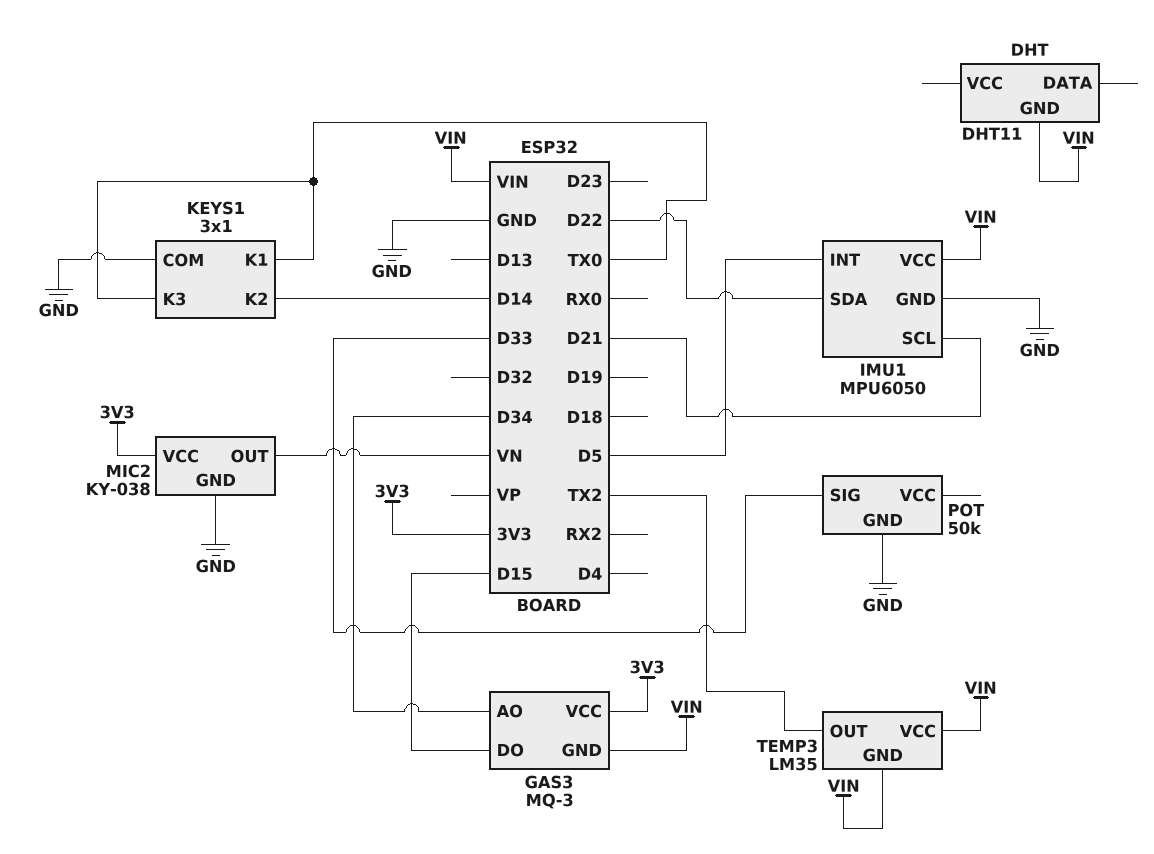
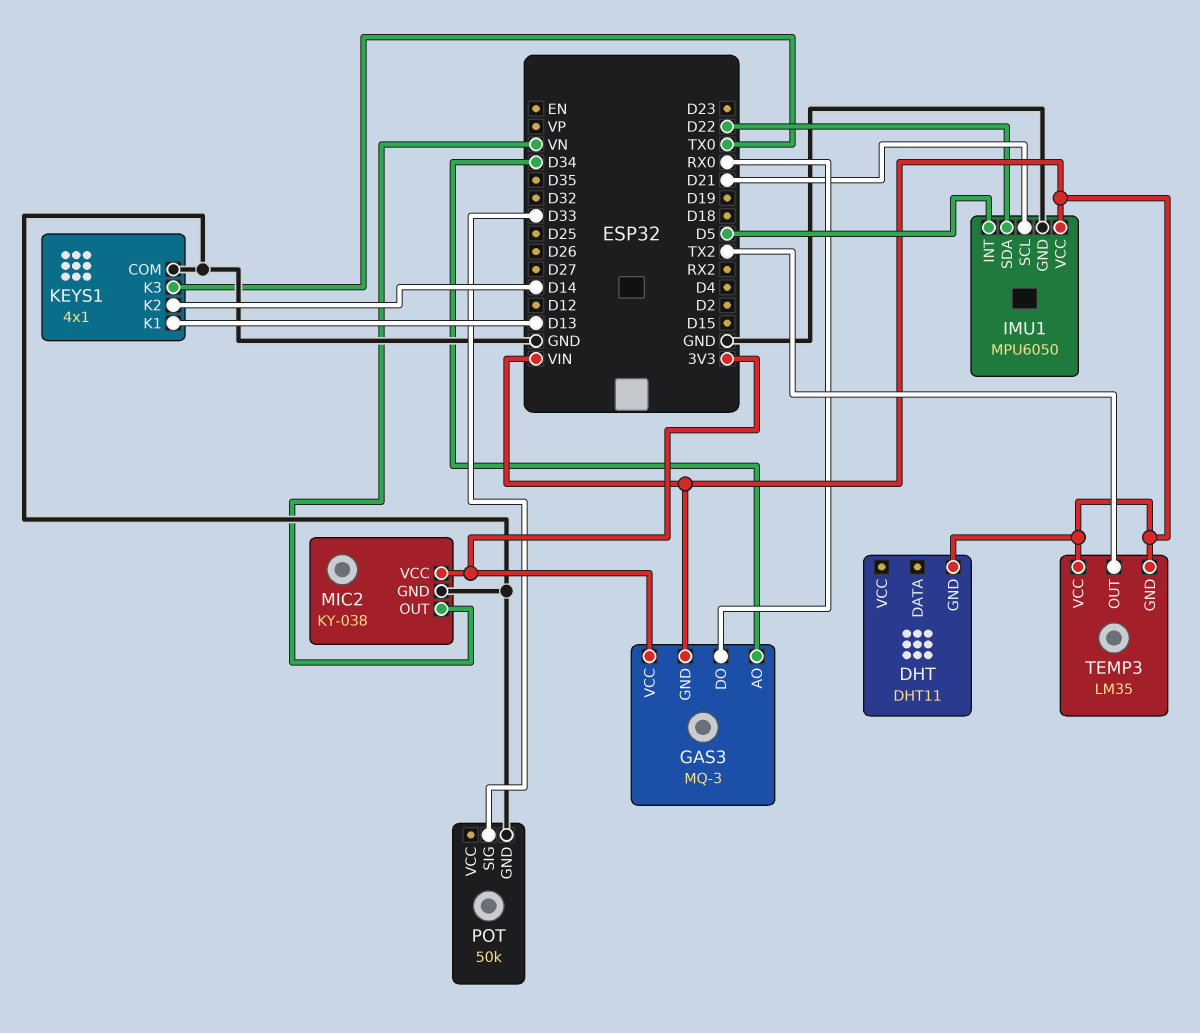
GAS3 pin DO: D15 -> RX0
KEYS1: 3x1 -> 4x1
KEYS1 pin K1: TX0 -> D13

